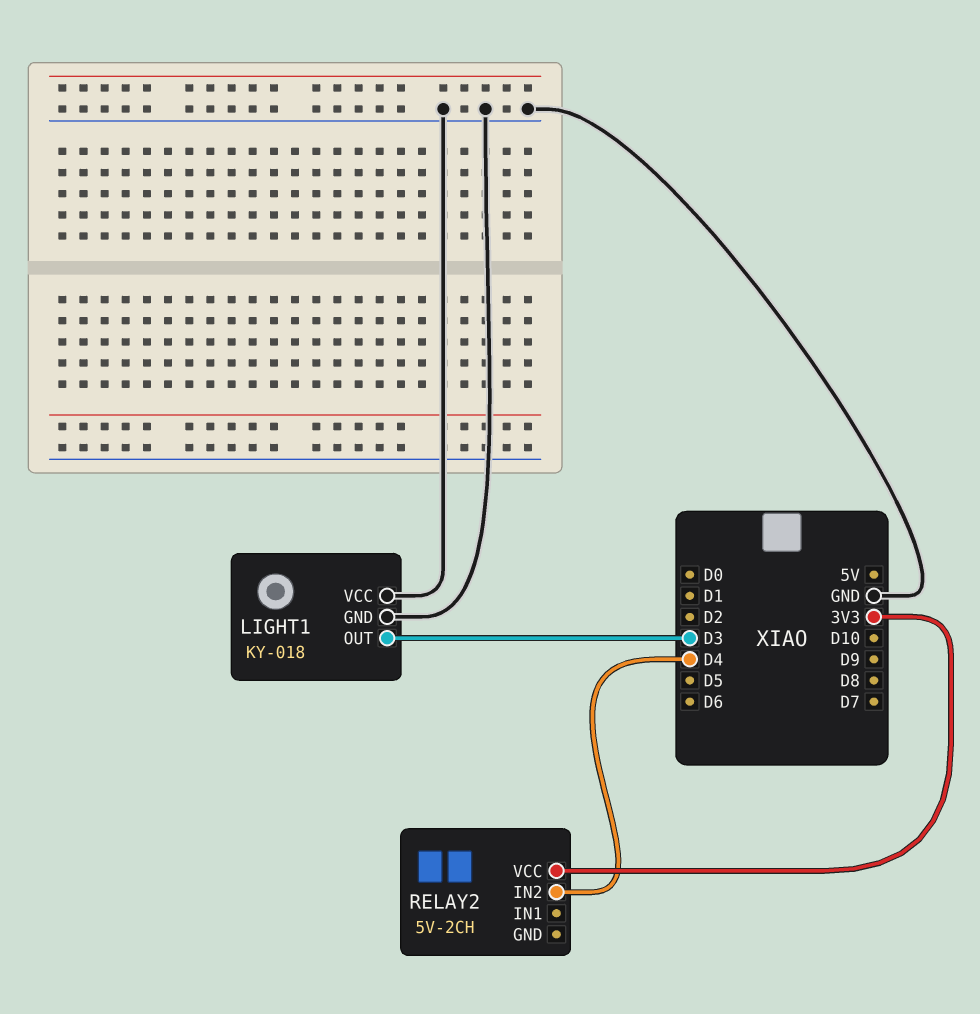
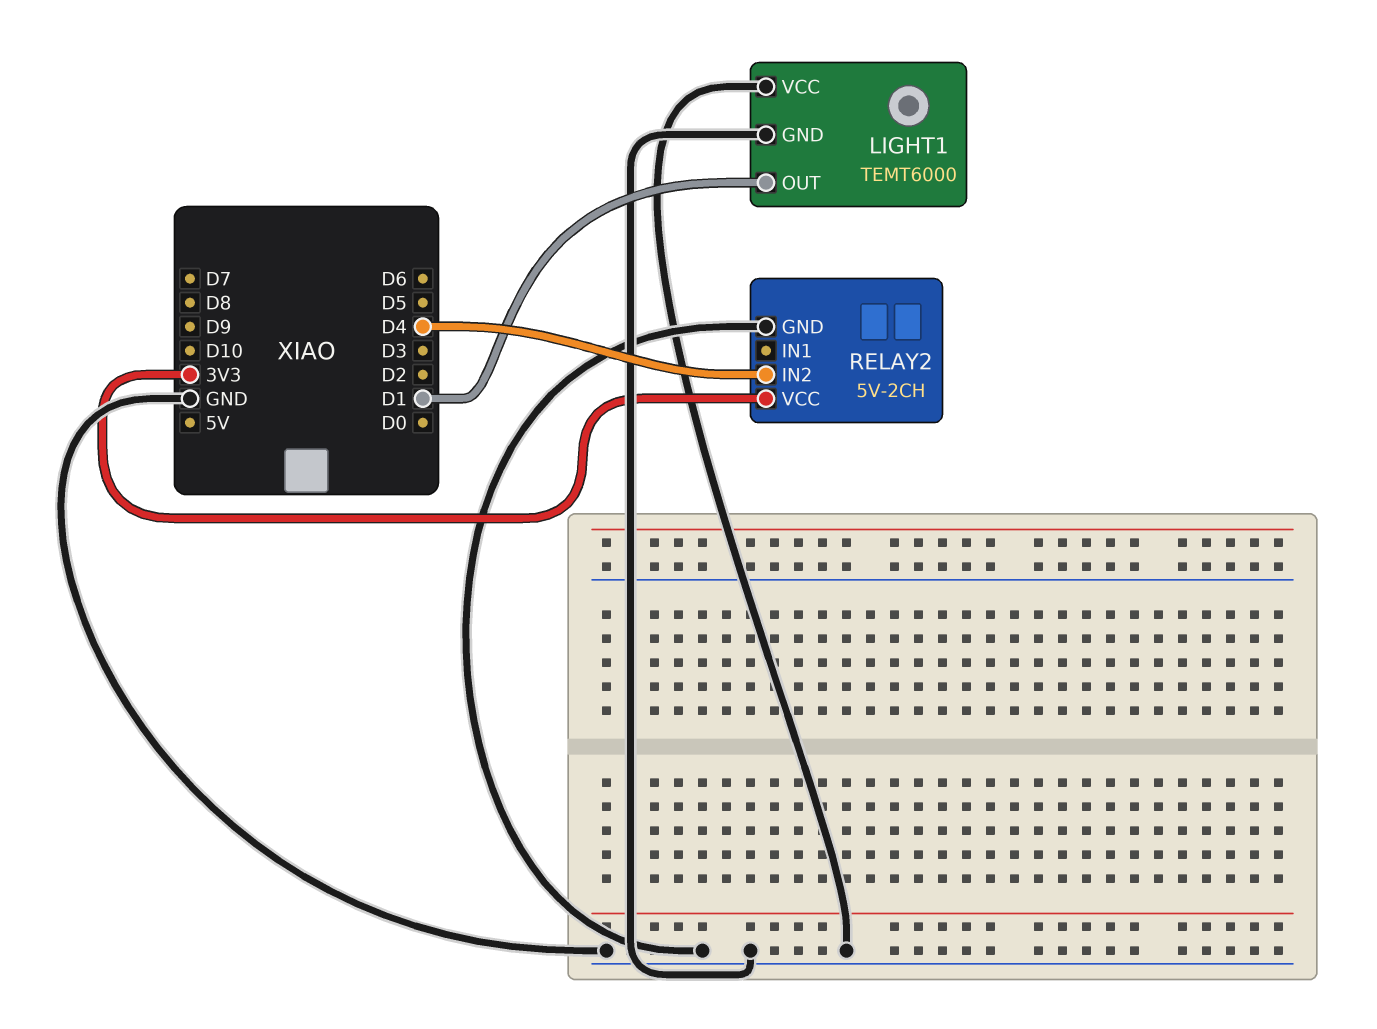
LIGHT1: KY-018 -> TEMT6000
LIGHT1 pin OUT: D3 -> D1
RELAY2 pin GND: none -> GND

